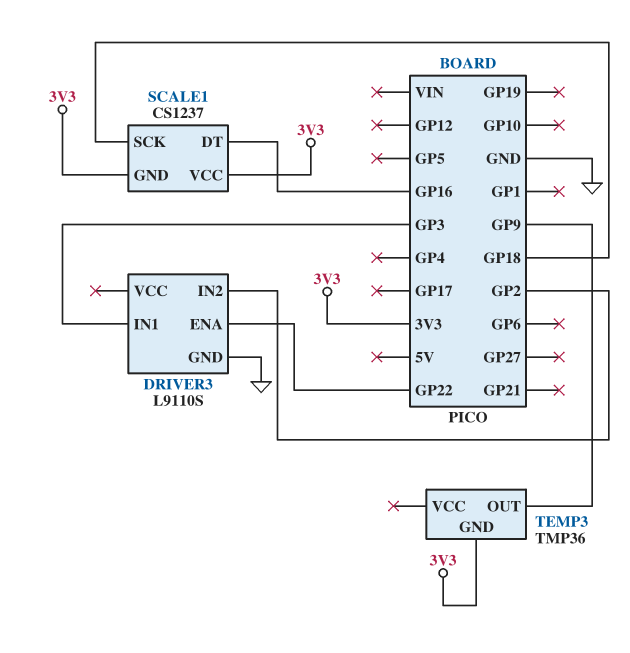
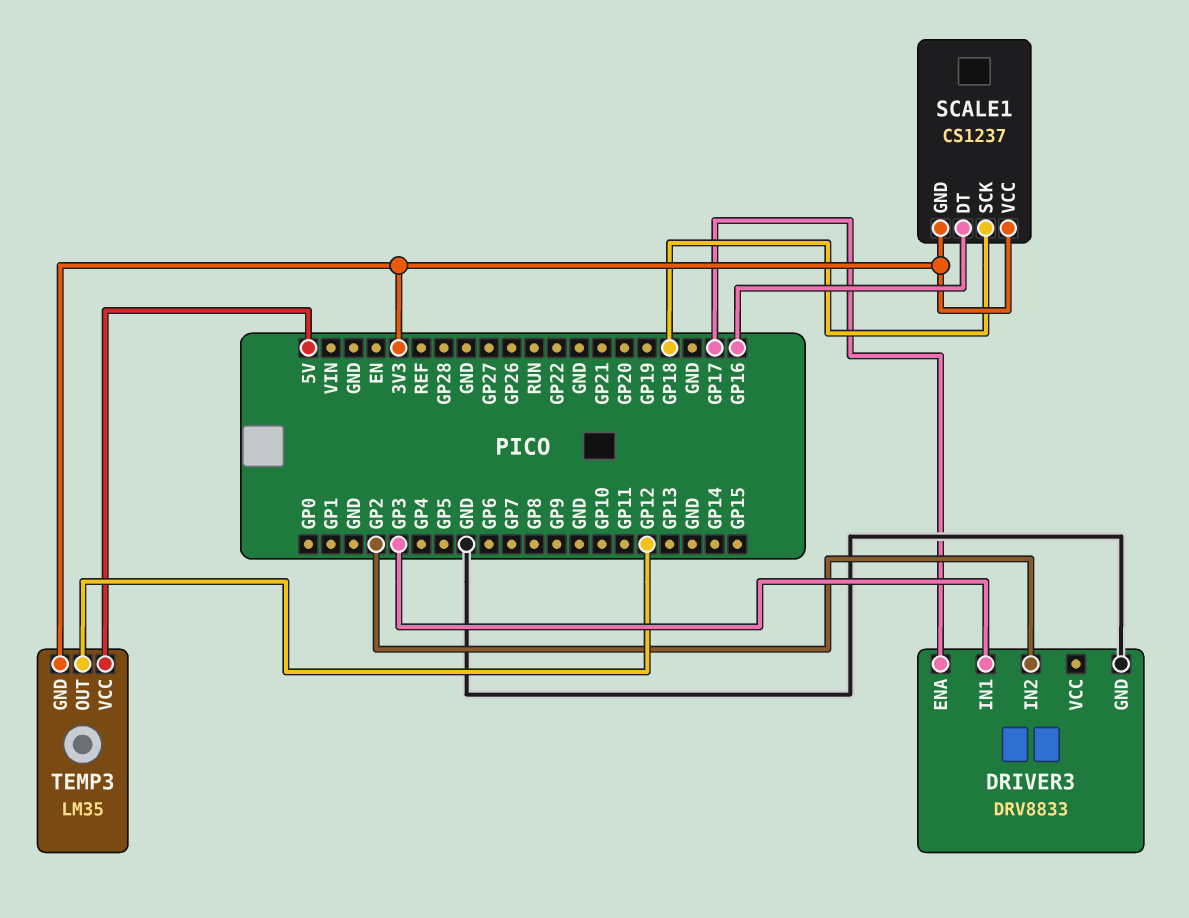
DRIVER3: L9110S -> DRV8833
DRIVER3 pin ENA: GP22 -> GP17
TEMP3: TMP36 -> LM35
TEMP3 pin OUT: GP9 -> GP12
TEMP3 pin VCC: none -> 5V

